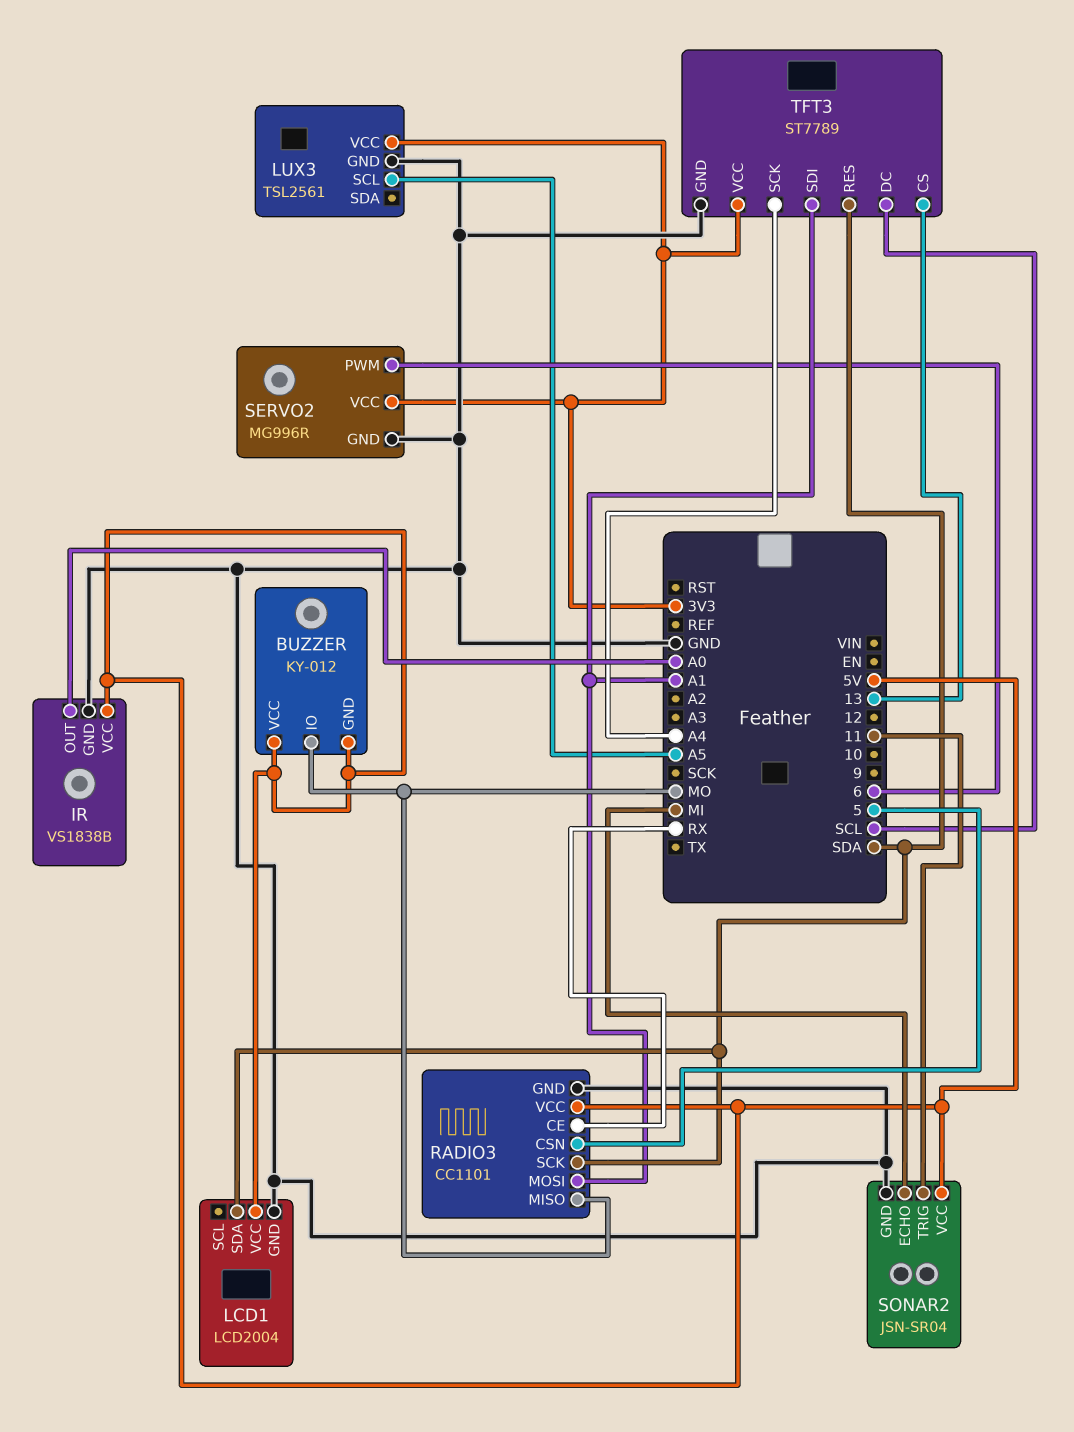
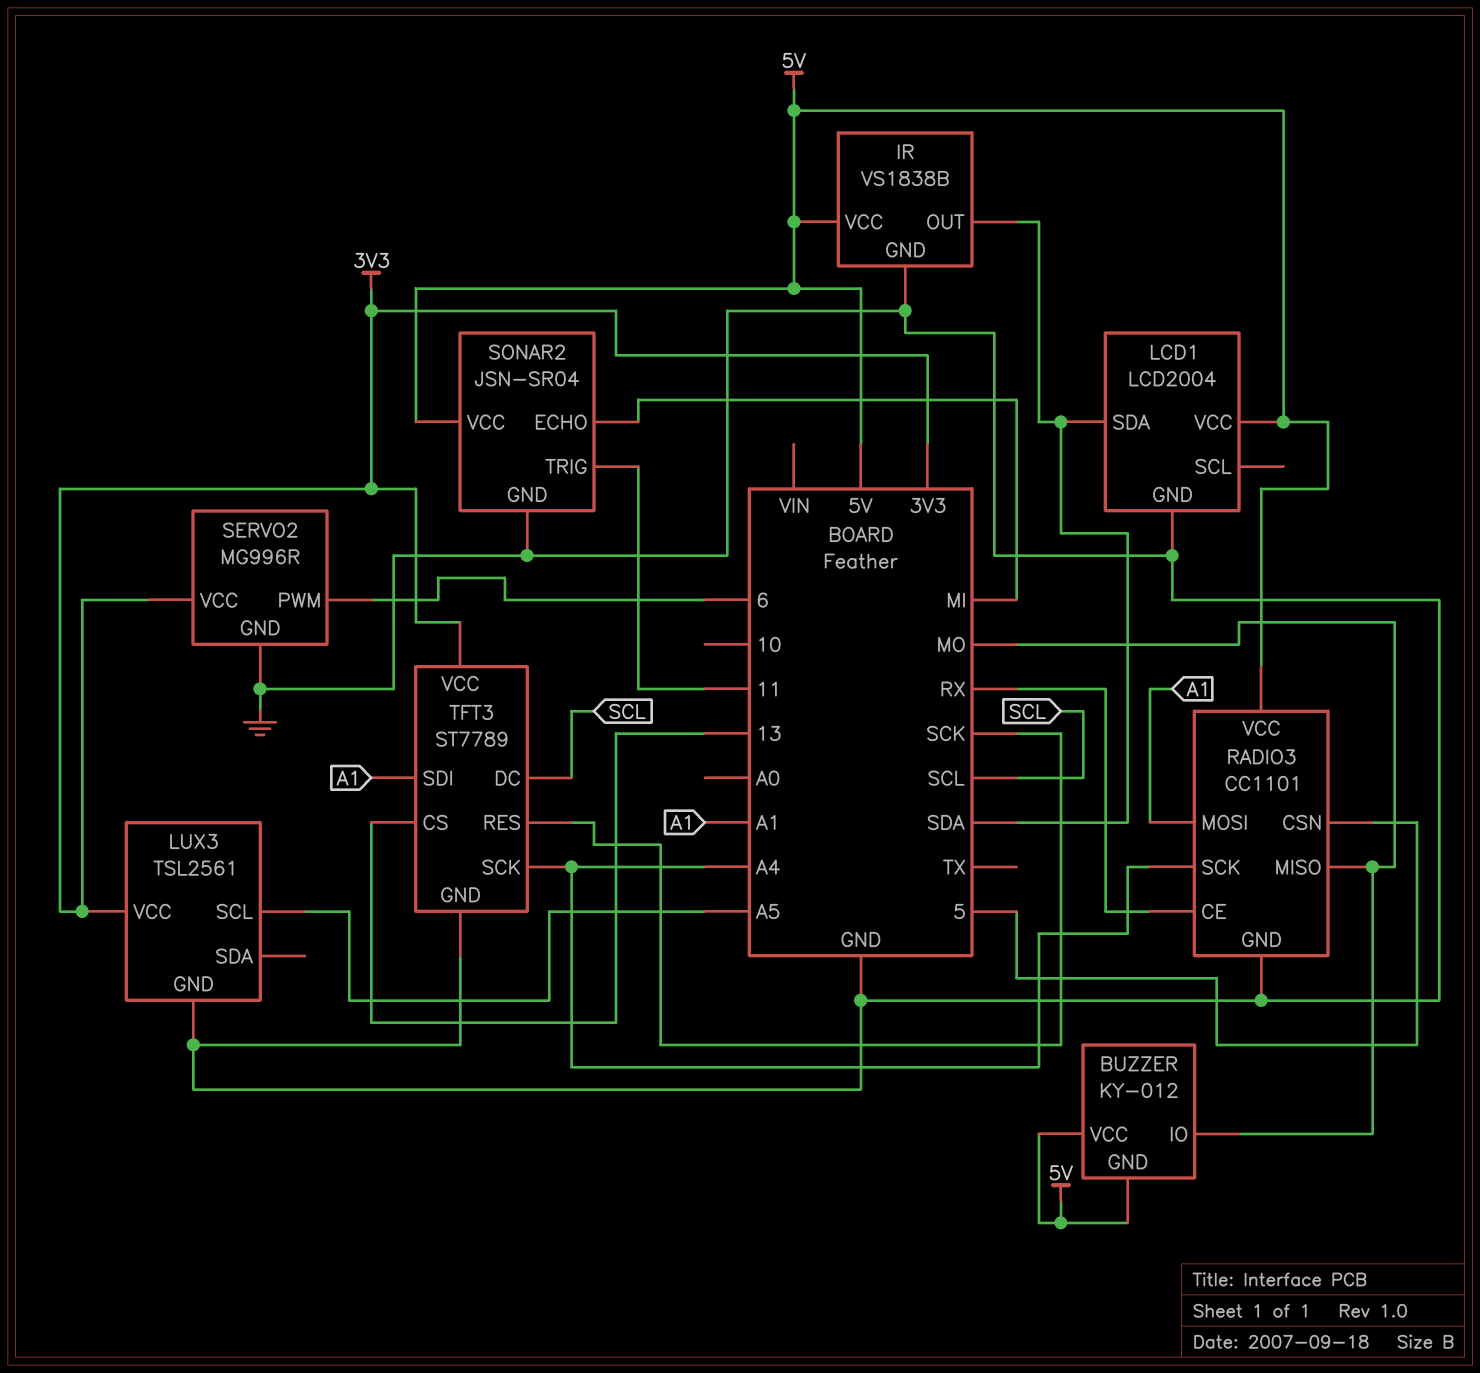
IR pin OUT: A0 -> SDA
RADIO3 pin SCK: SDA -> A4
TFT3 pin RES: SDA -> SCK

